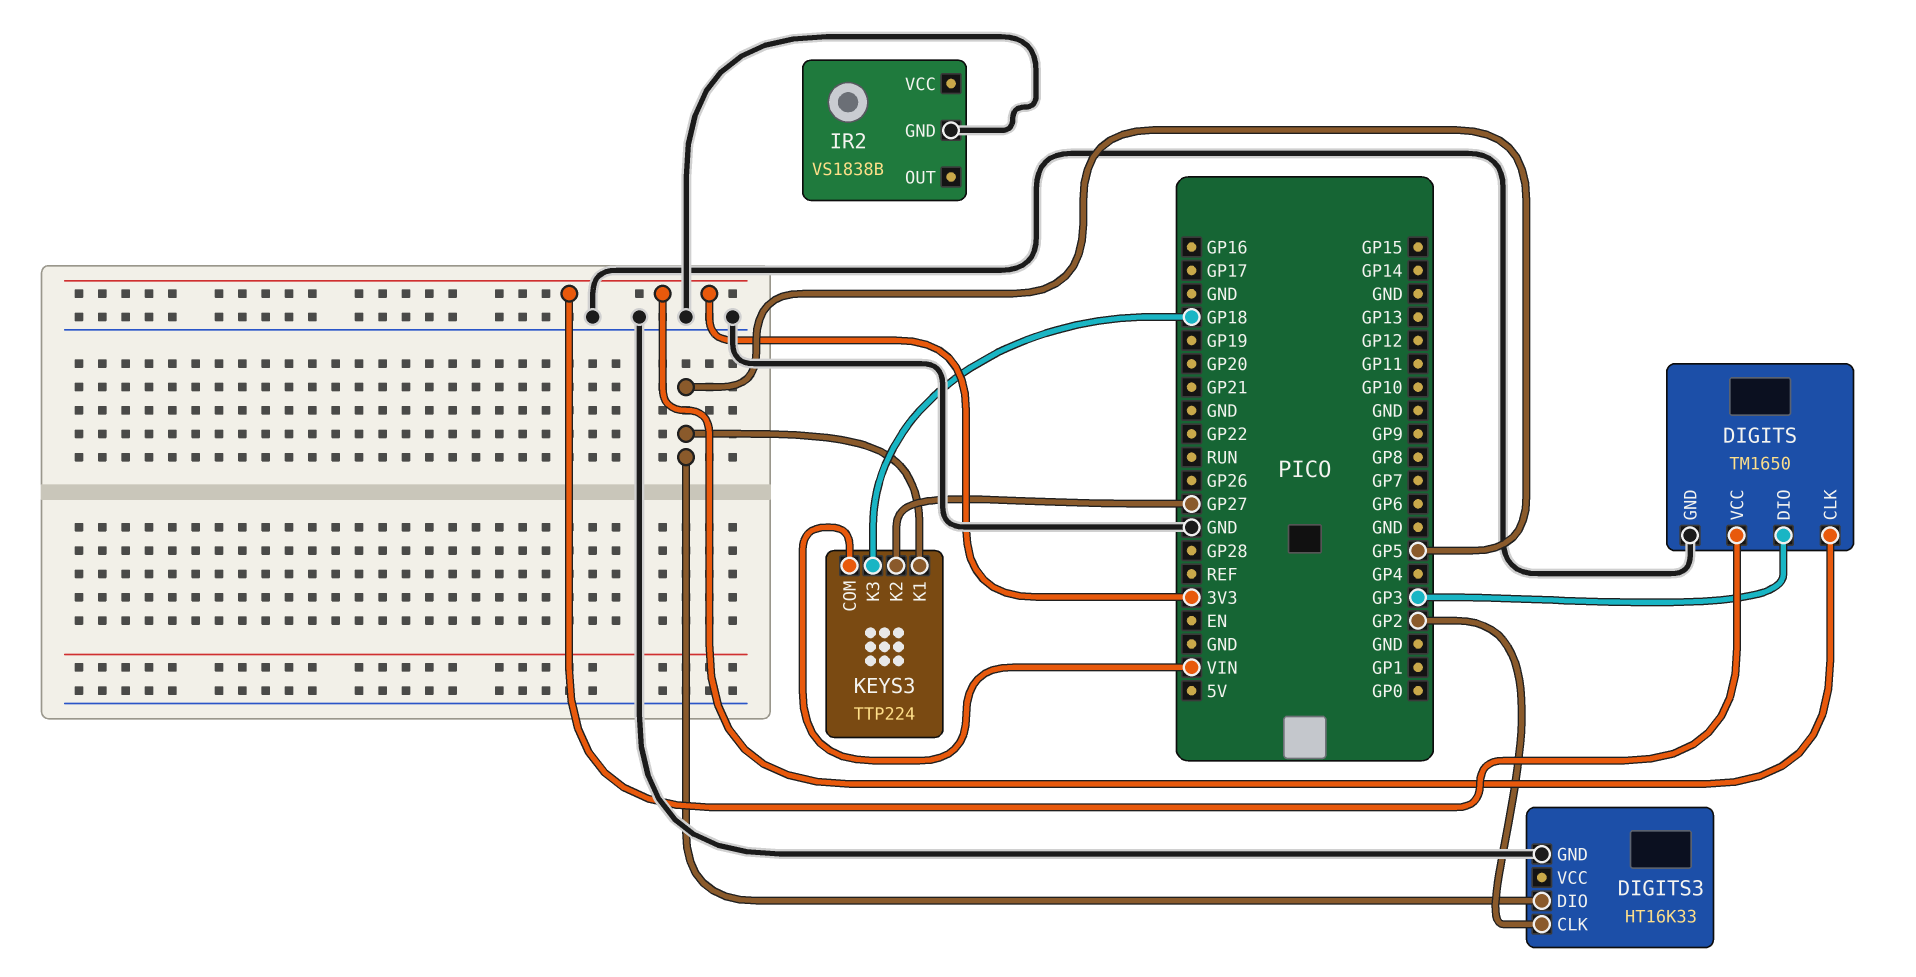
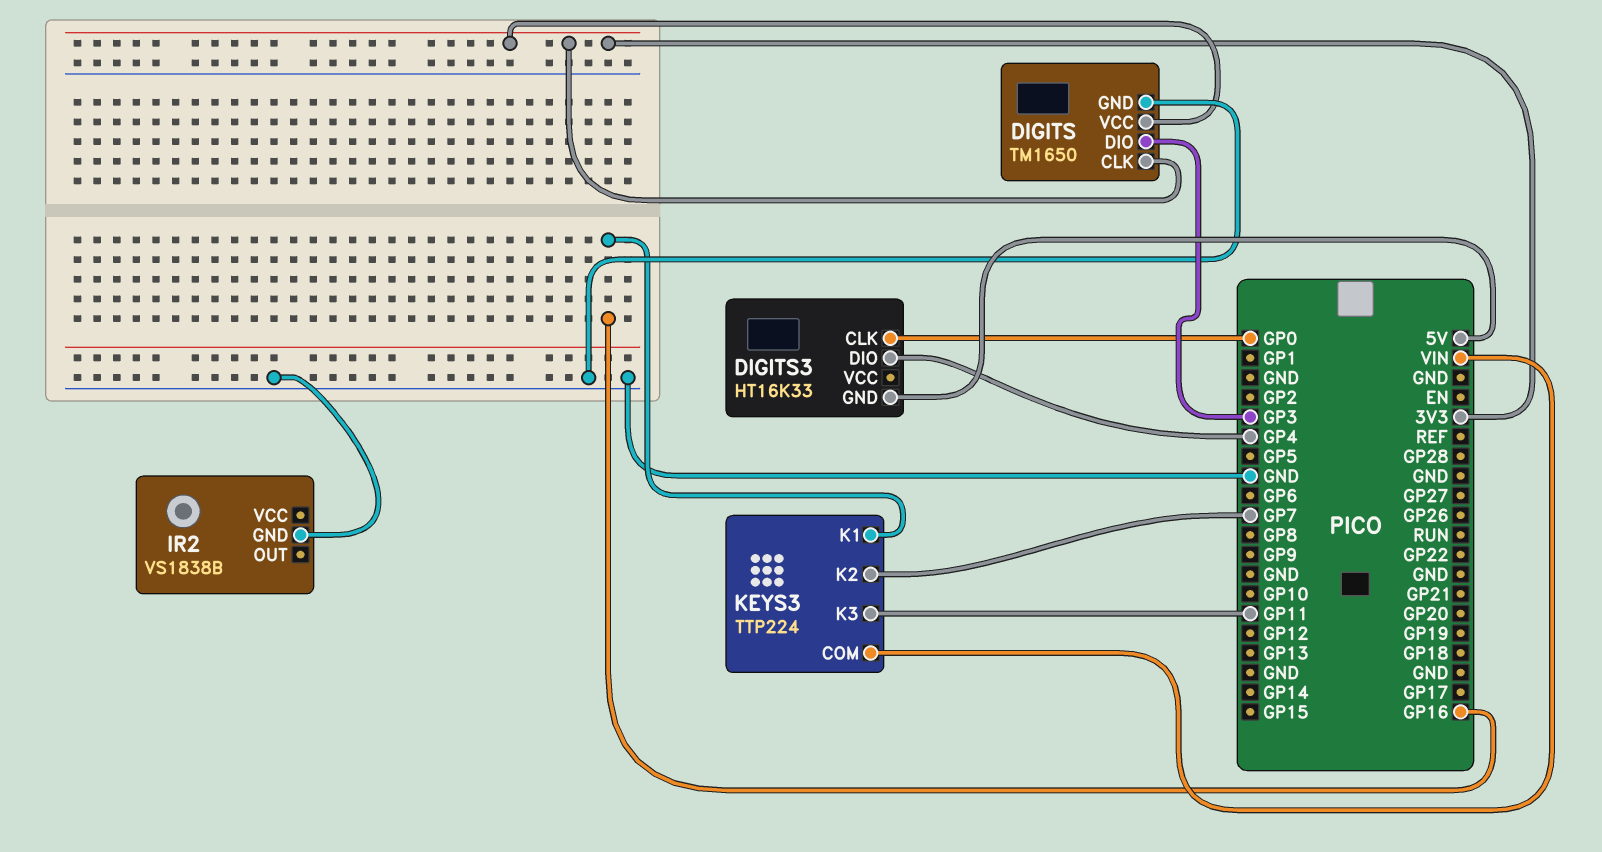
DIGITS3 pin CLK: GP2 -> GP0
DIGITS3 pin DIO: GP5 -> GP4
DIGITS3 pin GND: GND -> 5V
KEYS3 pin K1: GP5 -> GP16
KEYS3 pin K2: GP27 -> GP7
KEYS3 pin K3: GP18 -> GP11

